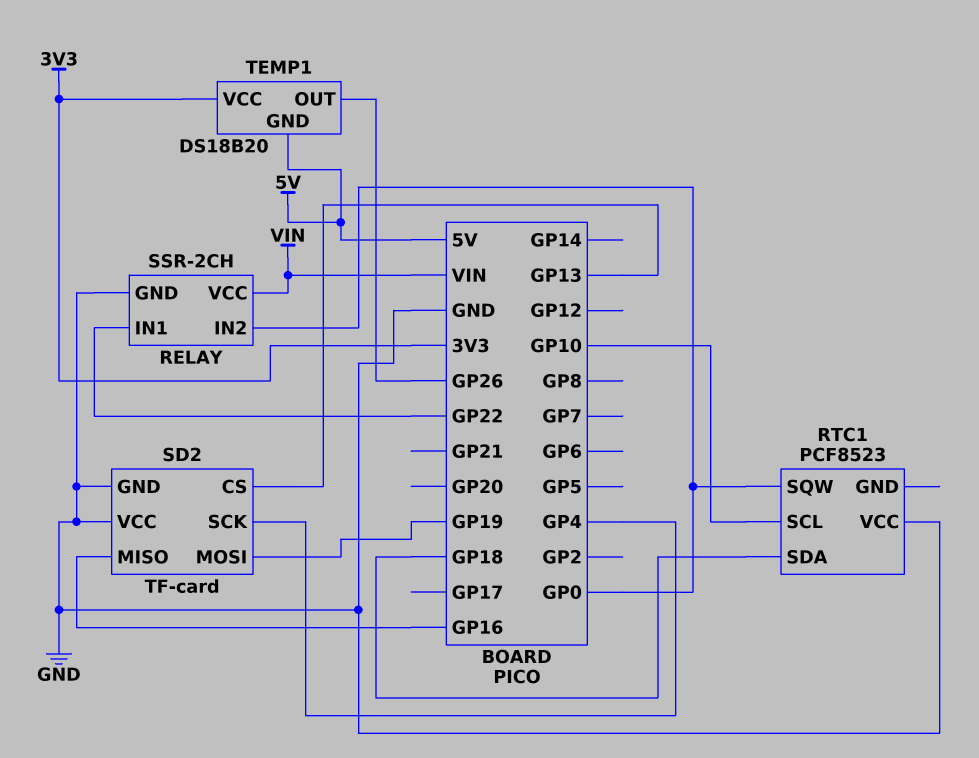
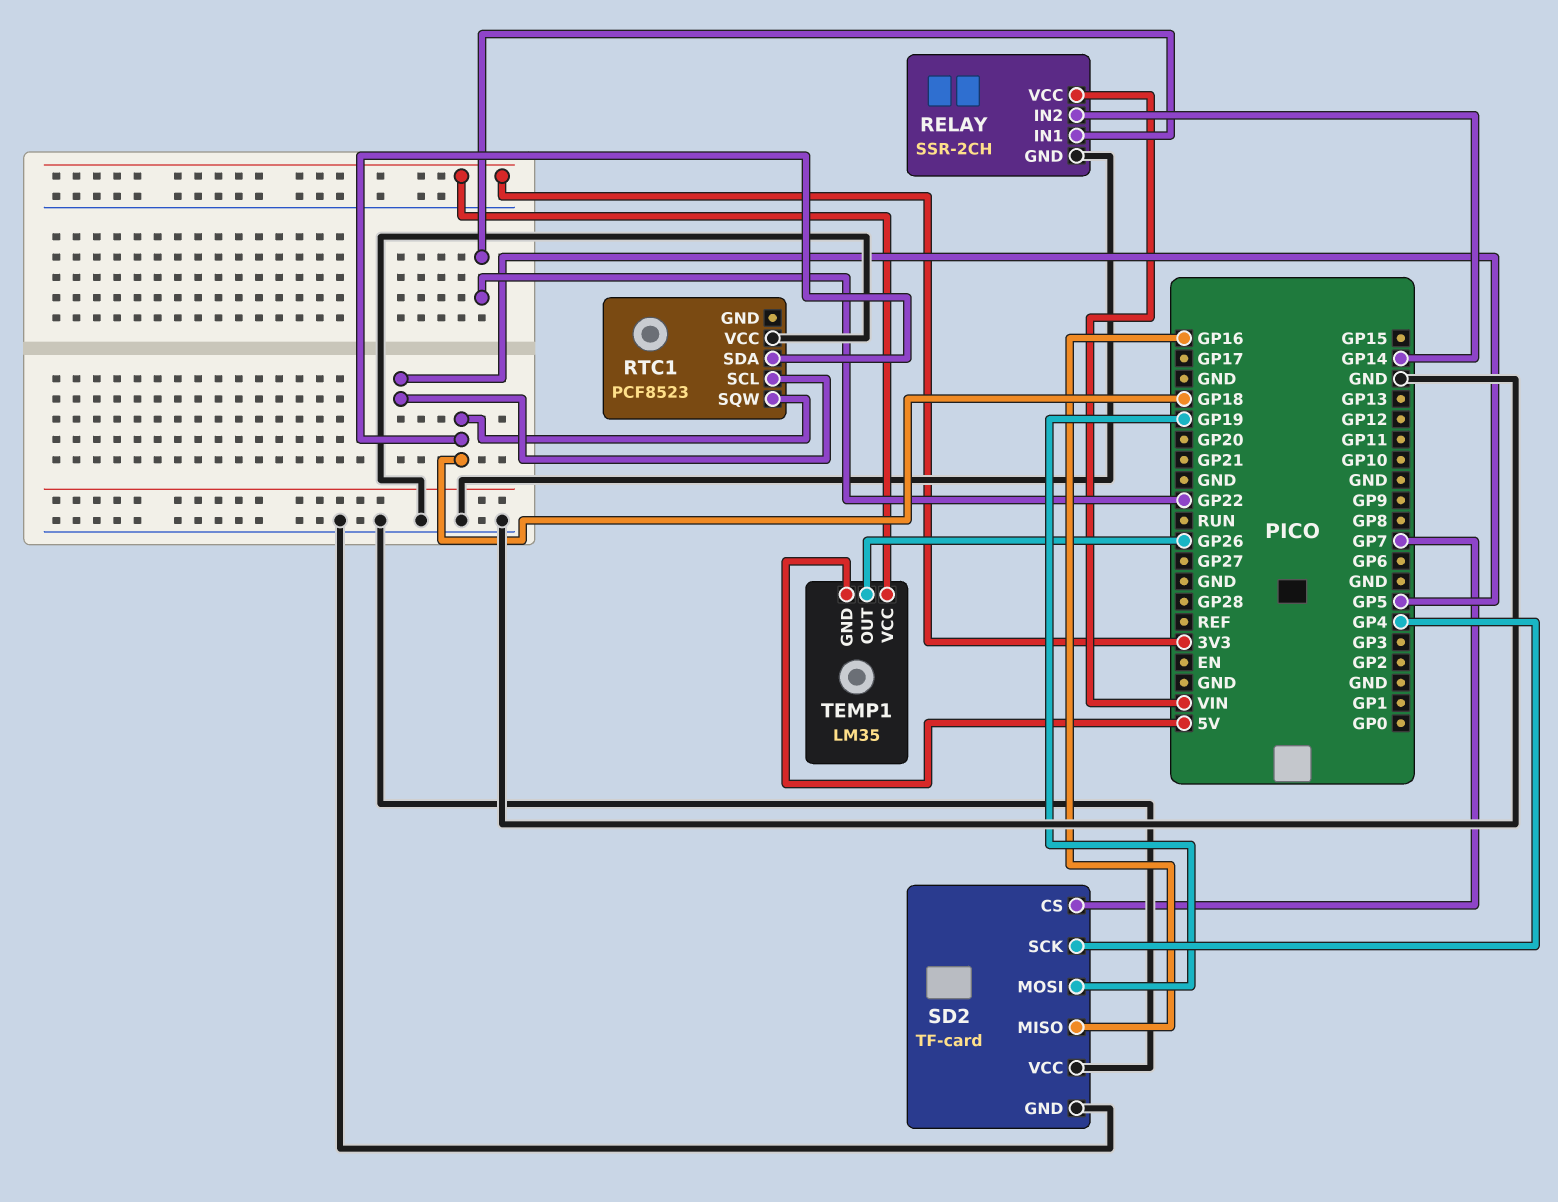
RELAY pin IN2: GP0 -> GP14
RTC1 pin SCL: GP10 -> GP5
RTC1 pin SQW: GP0 -> GP18
SD2 pin CS: GP13 -> GP7
TEMP1: DS18B20 -> LM35

